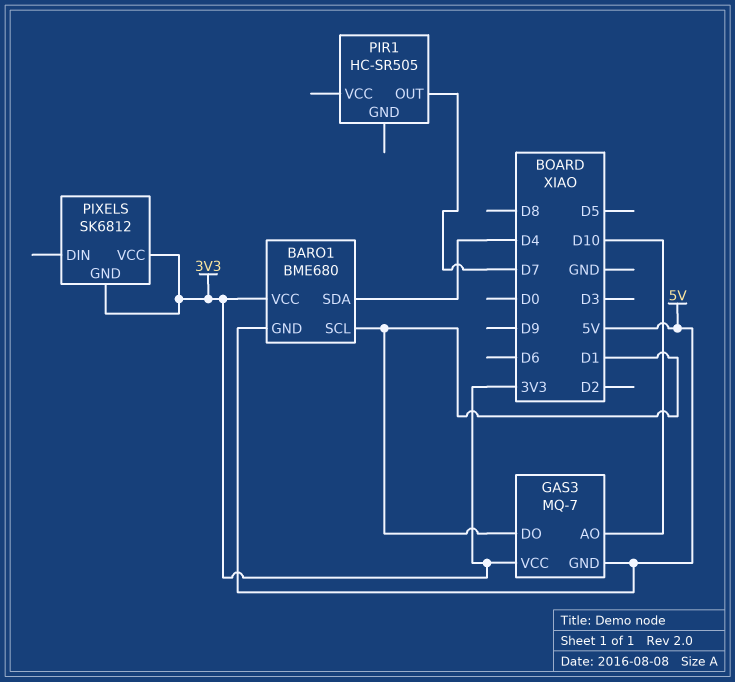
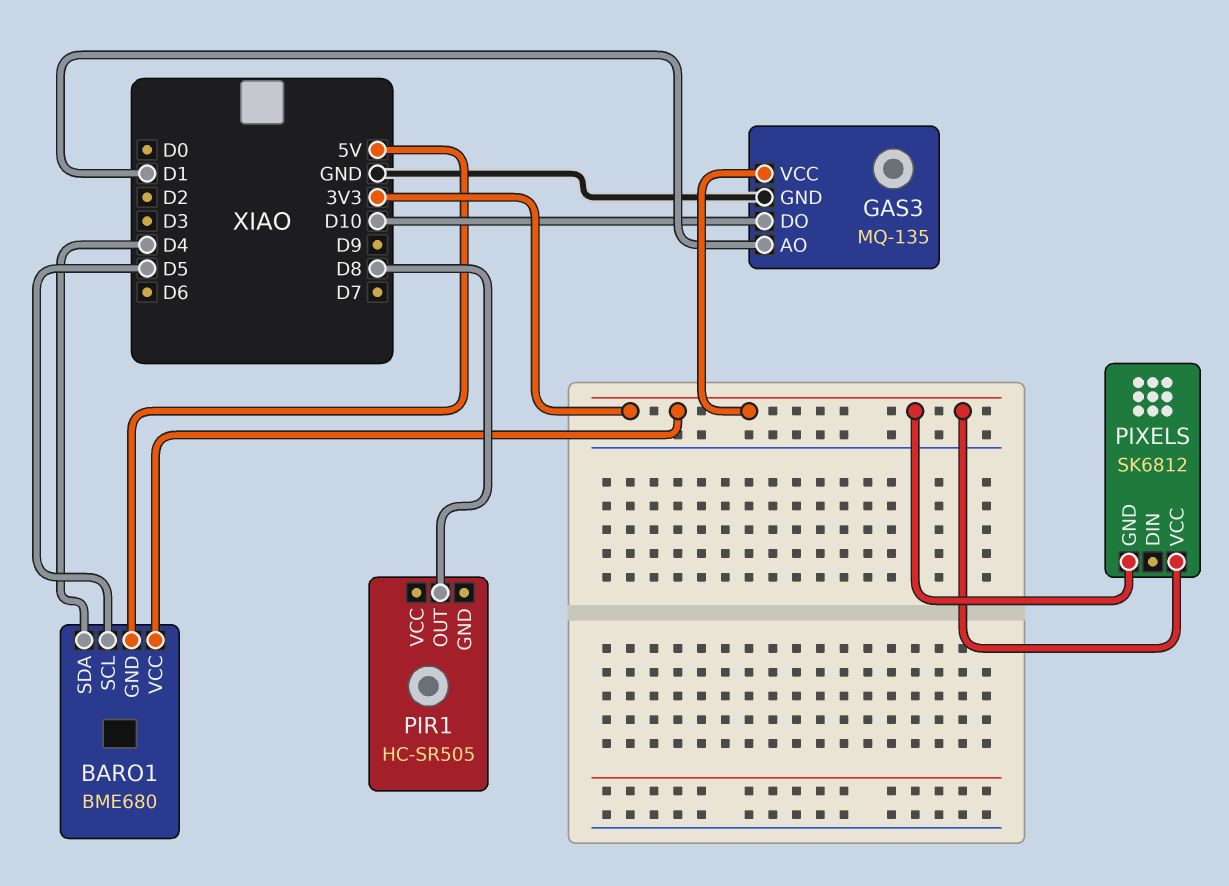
BARO1 pin SCL: D1 -> D5
GAS3: MQ-7 -> MQ-135
GAS3 pin AO: D10 -> D1
GAS3 pin DO: D1 -> D10
GAS3 pin GND: 5V -> GND
PIR1 pin OUT: D7 -> D8

